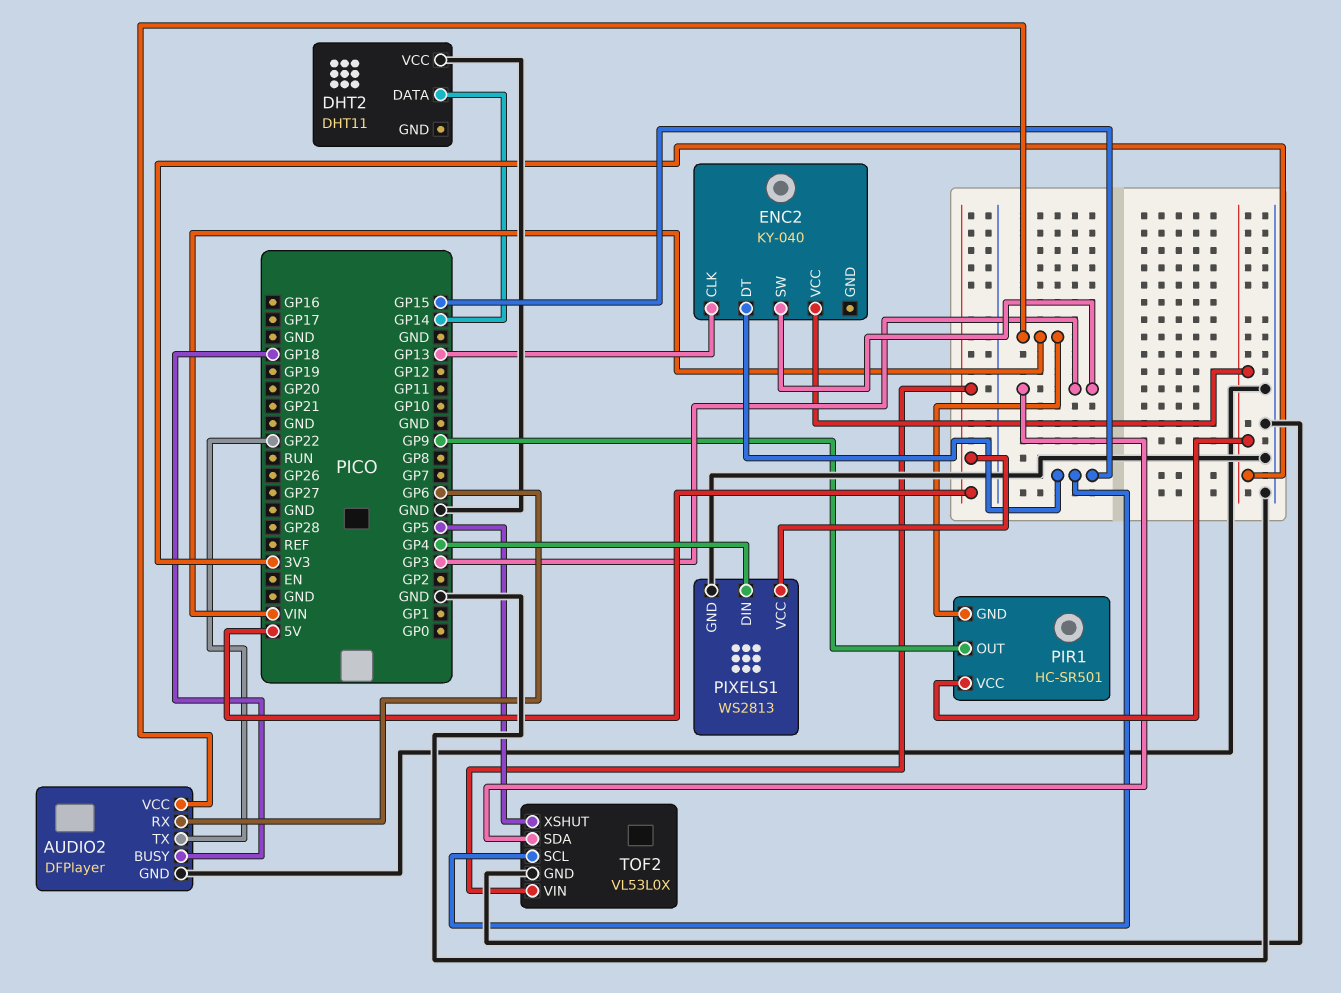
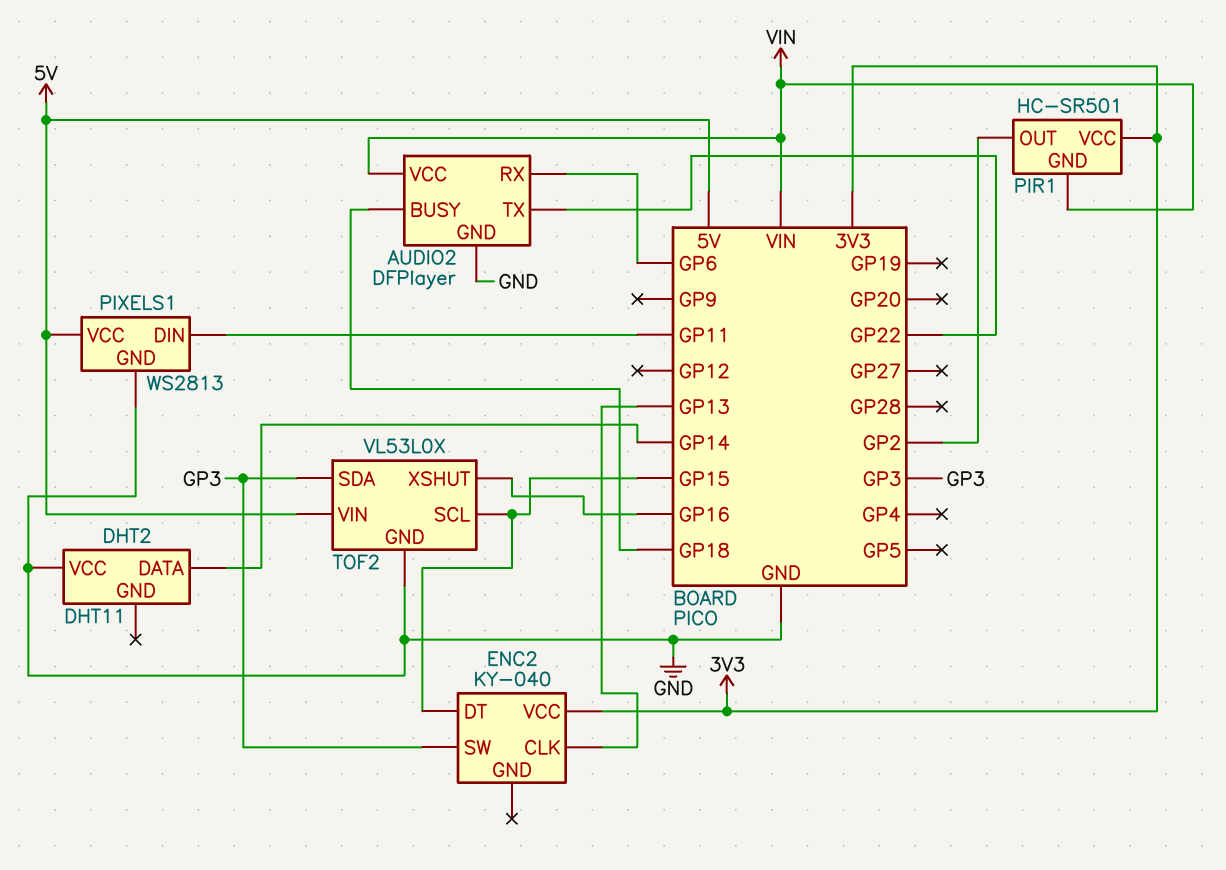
PIR1 pin OUT: GP9 -> GP2
PIXELS1 pin DIN: GP4 -> GP11
TOF2 pin XSHUT: GP5 -> GP16

